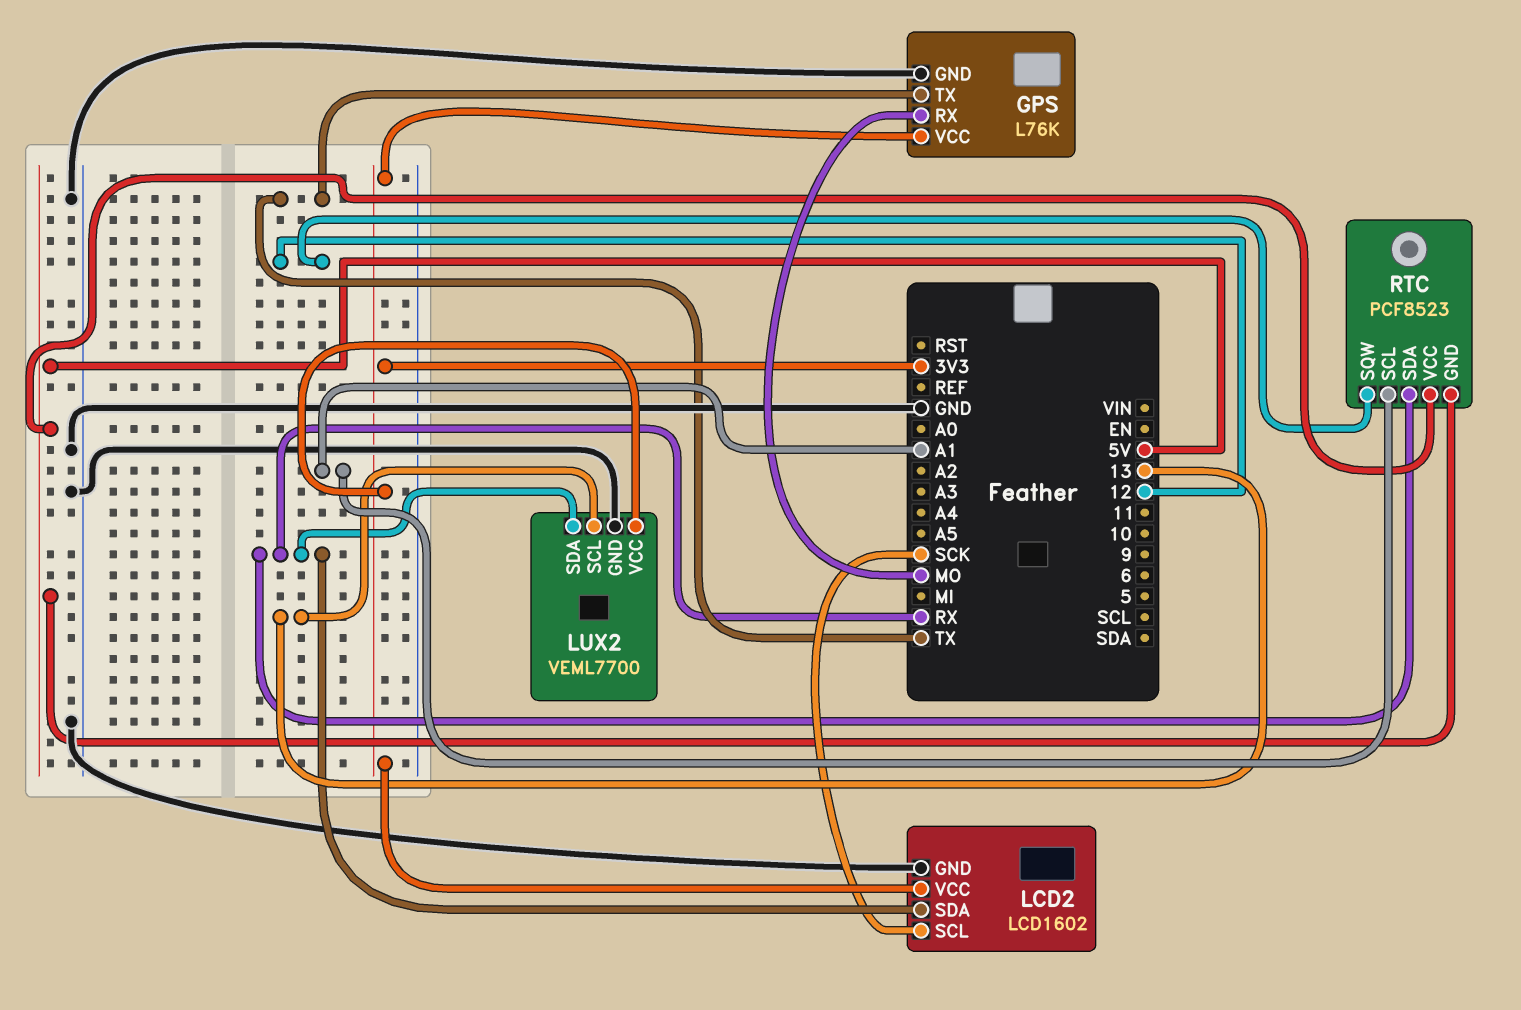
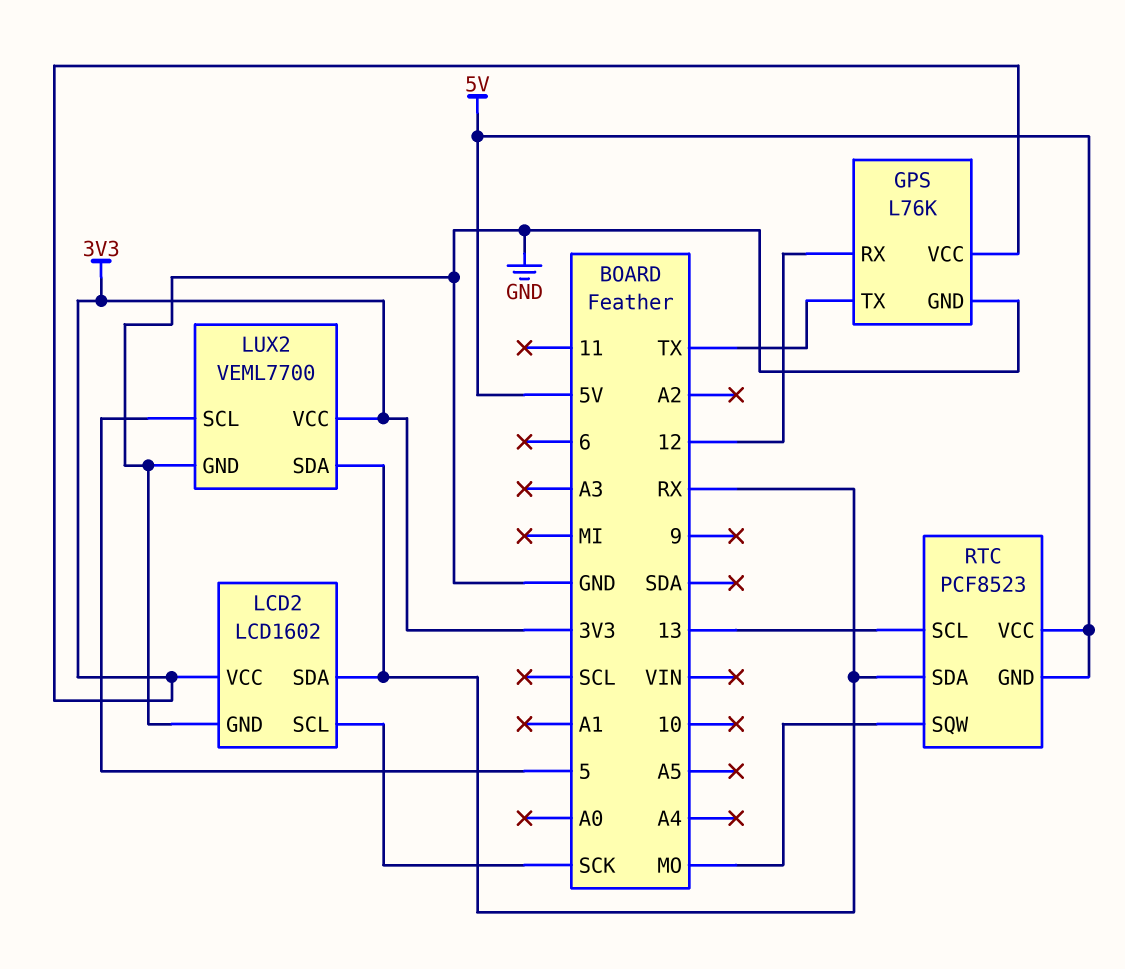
GPS pin RX: MO -> 12
LUX2 pin SCL: 13 -> 5
RTC pin SCL: A1 -> 13
RTC pin SQW: 12 -> MO

